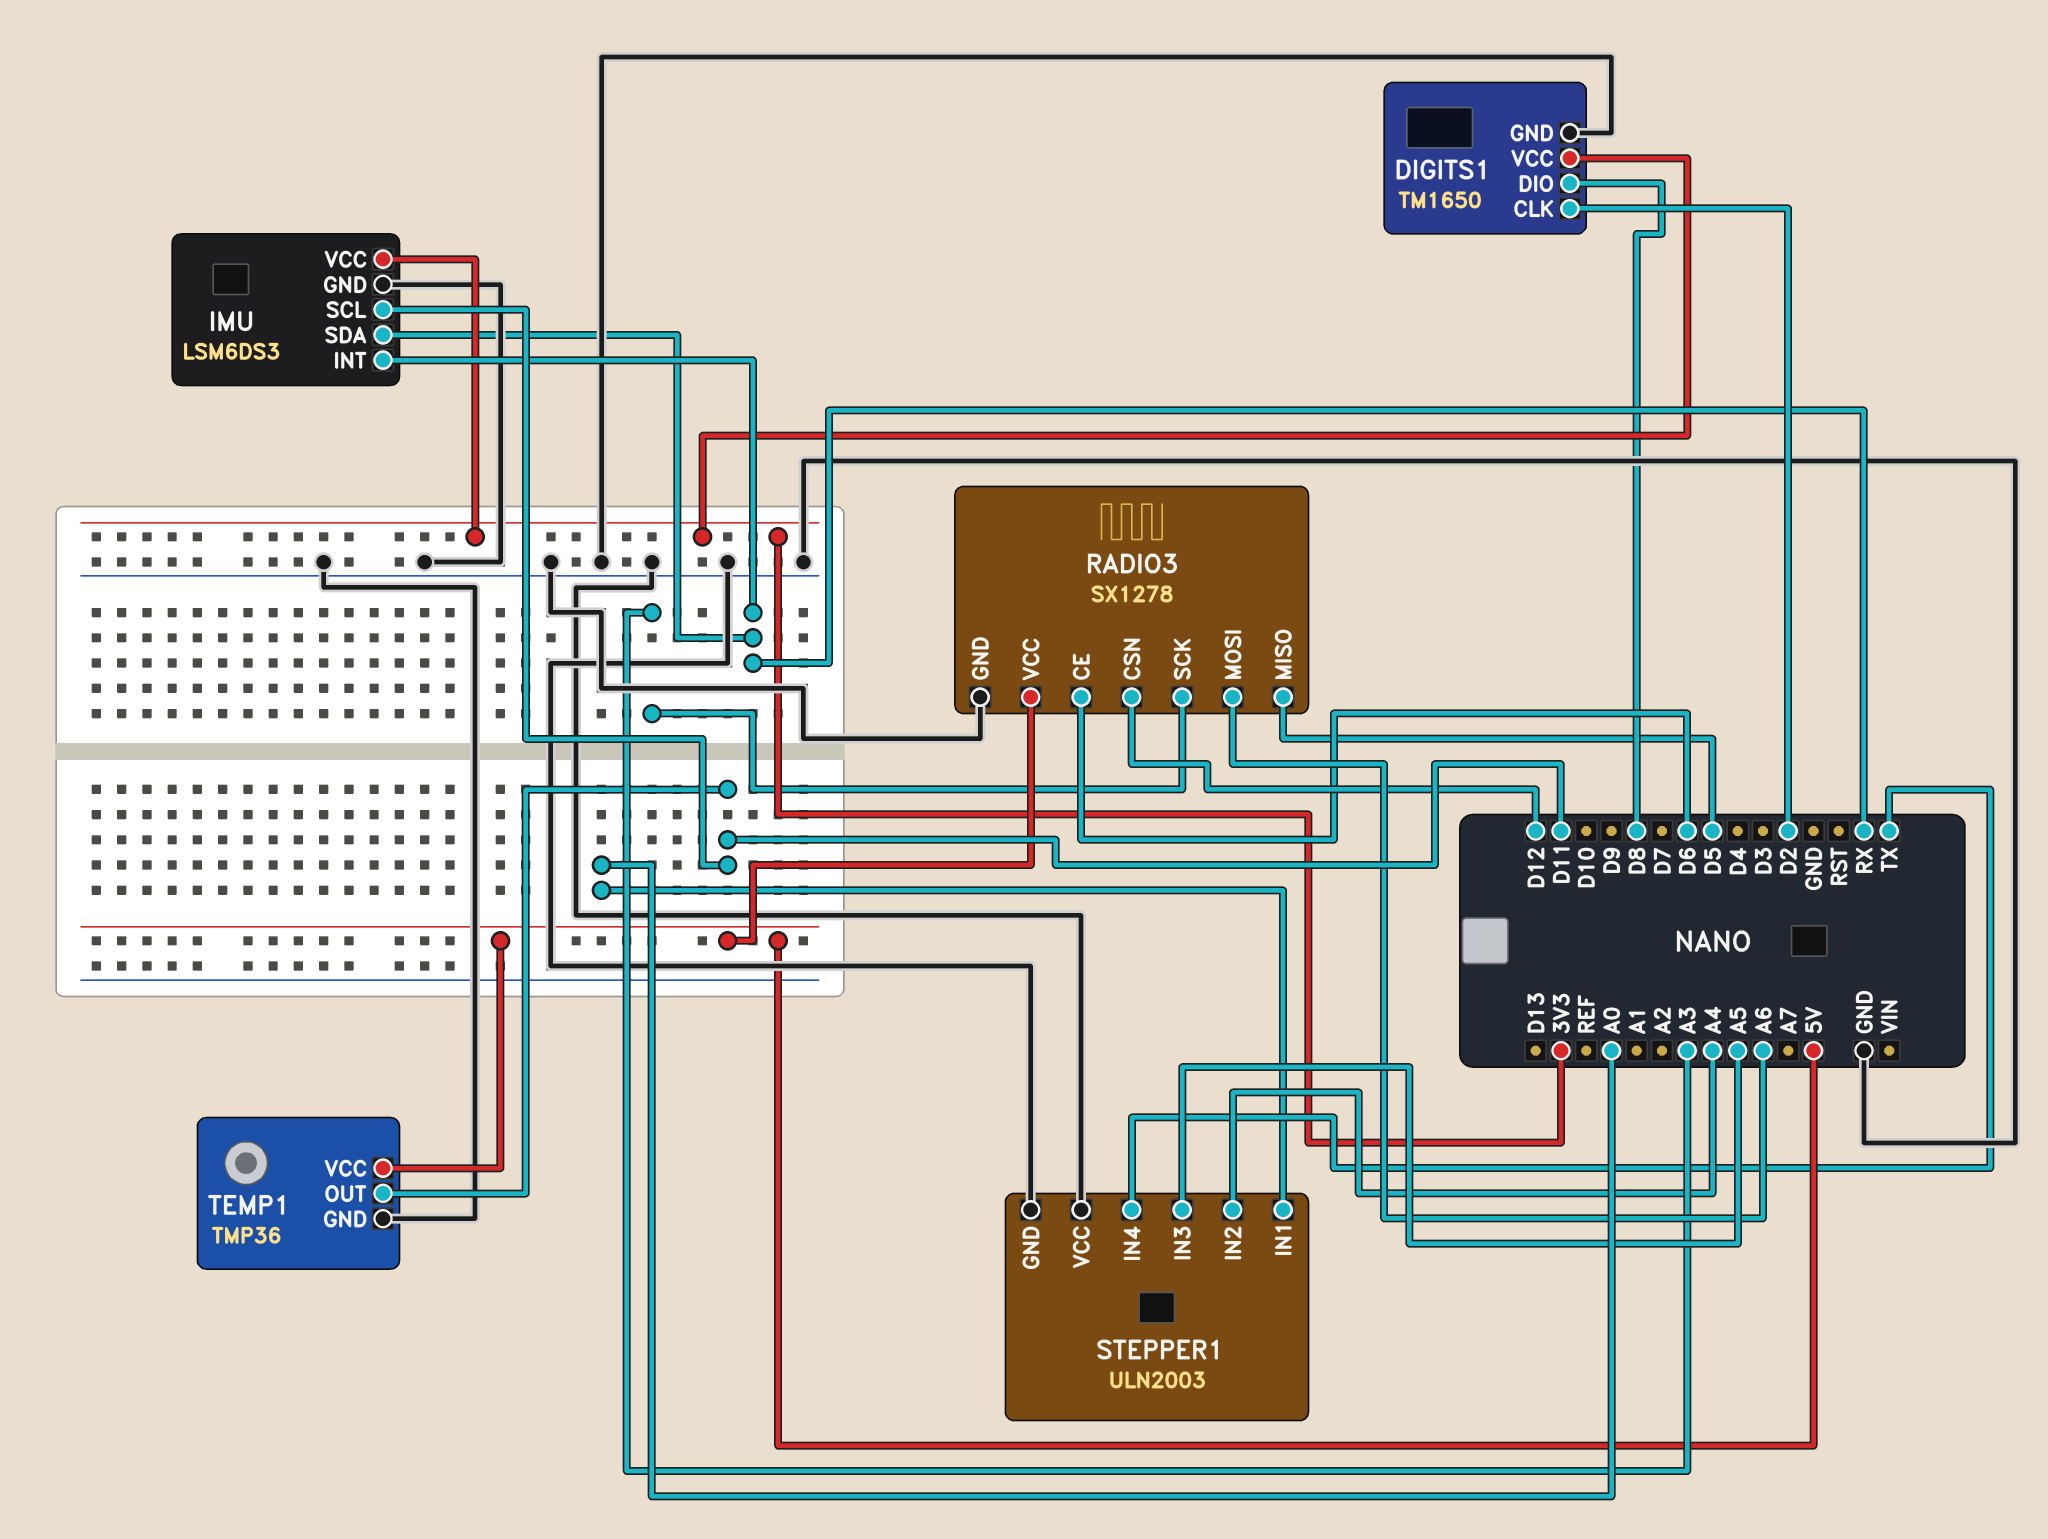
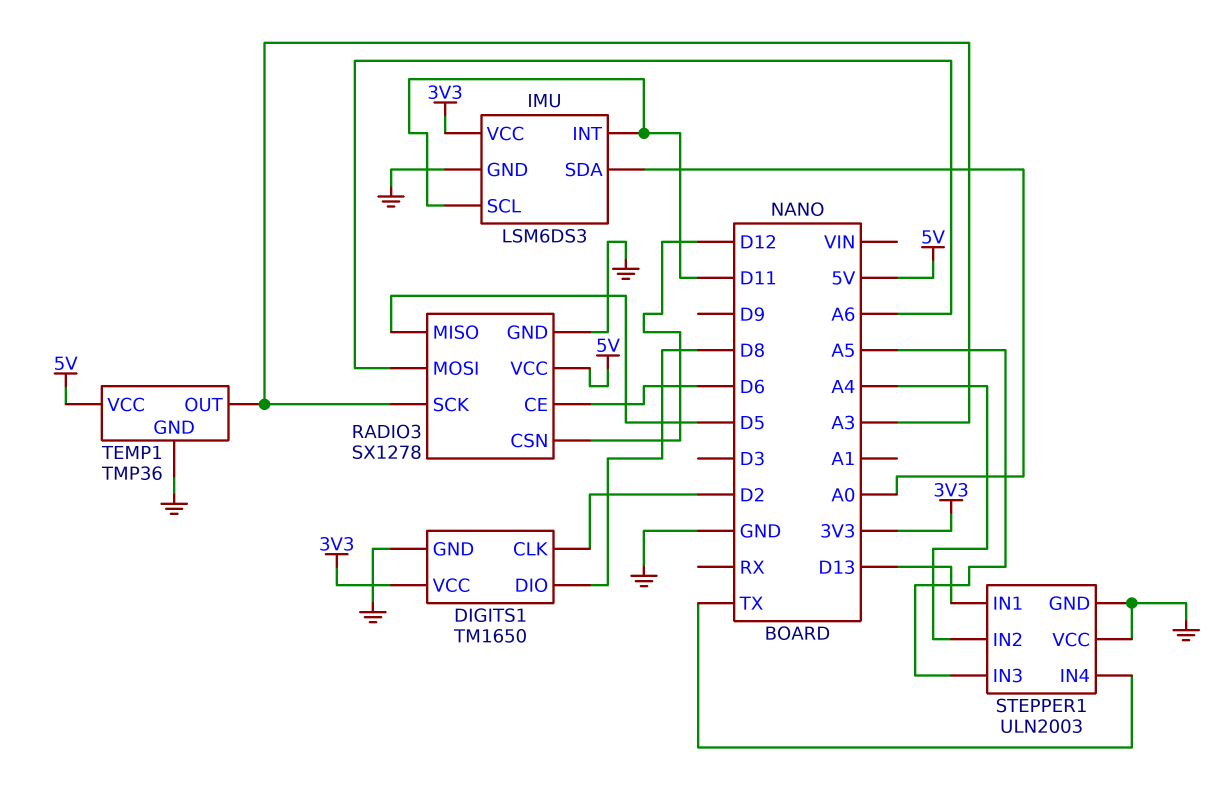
IMU pin INT: RX -> D11
IMU pin SDA: RX -> A0
STEPPER1 pin IN1: A0 -> D13
TEMP1 pin OUT: D11 -> A3

